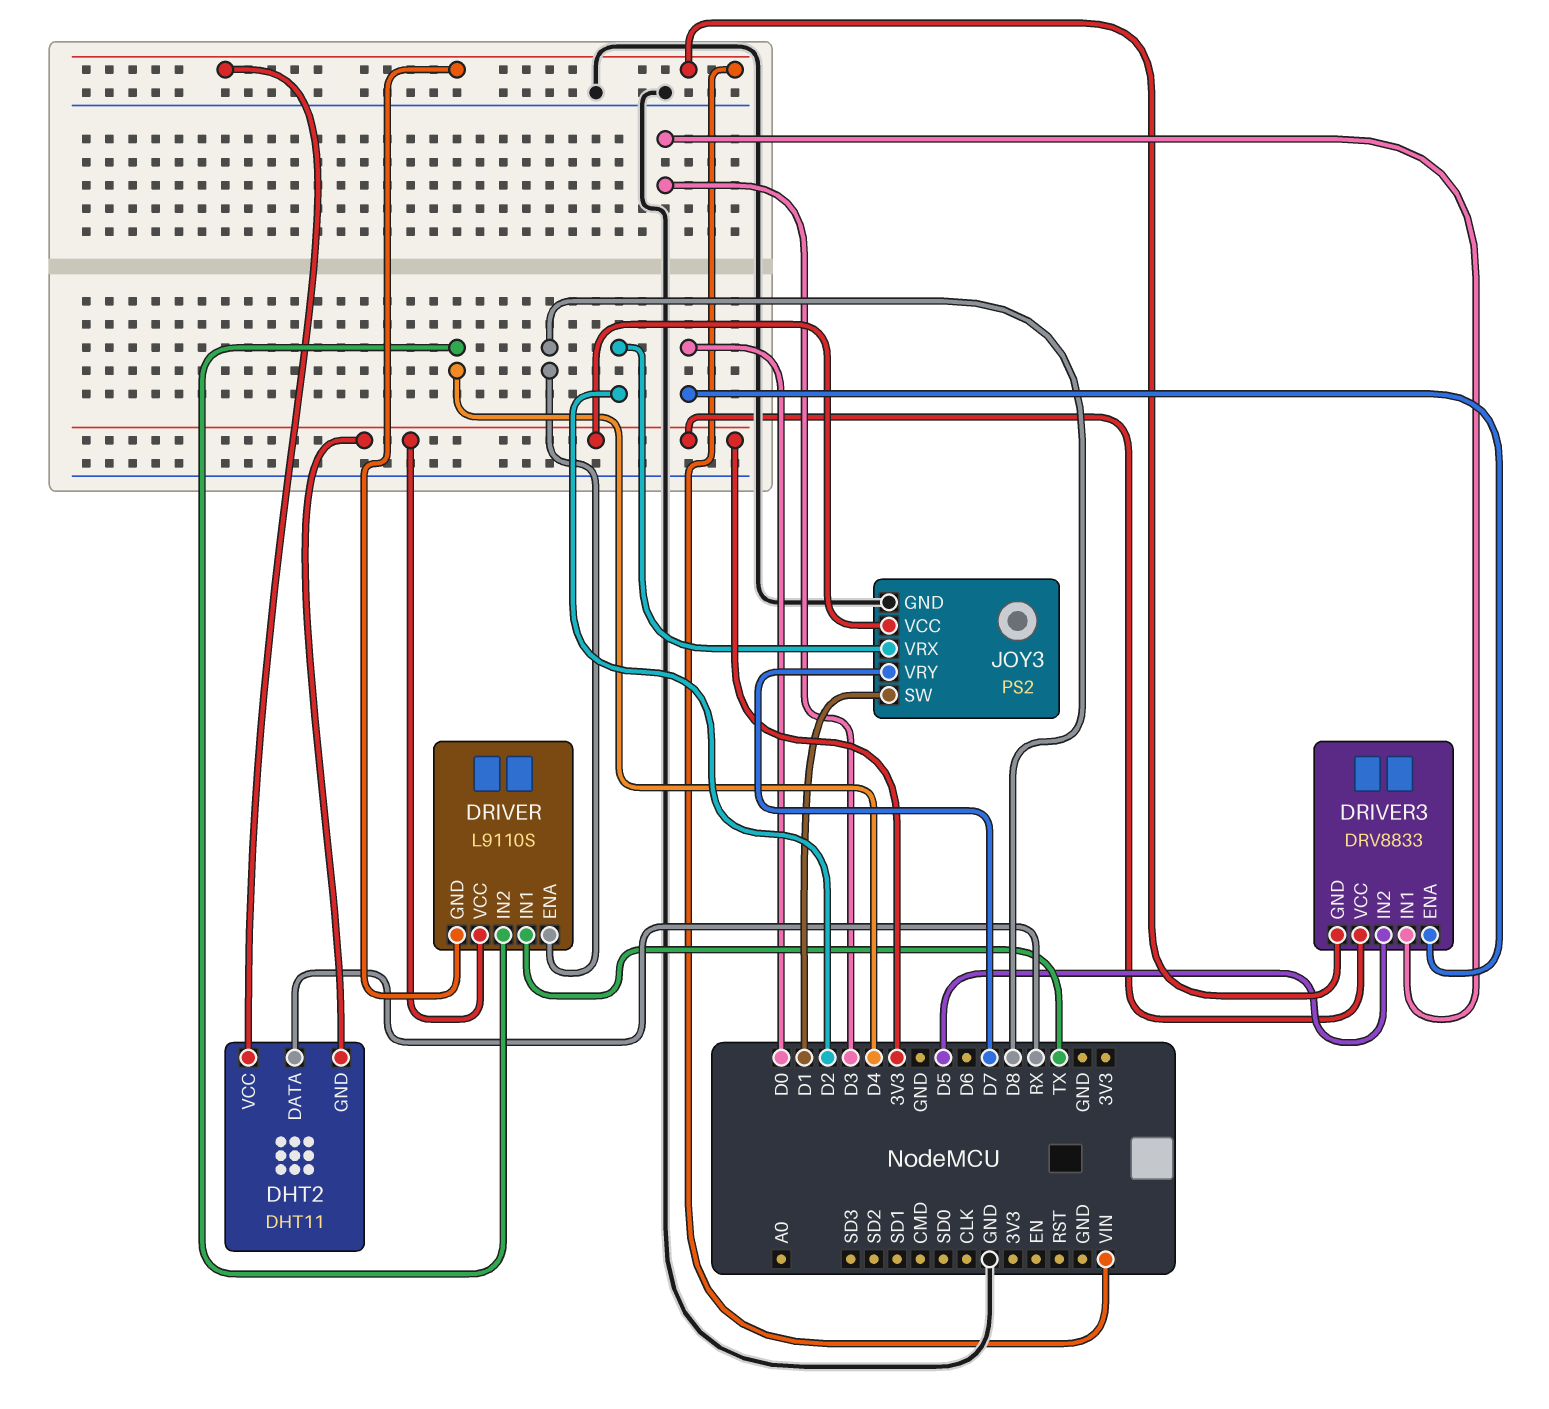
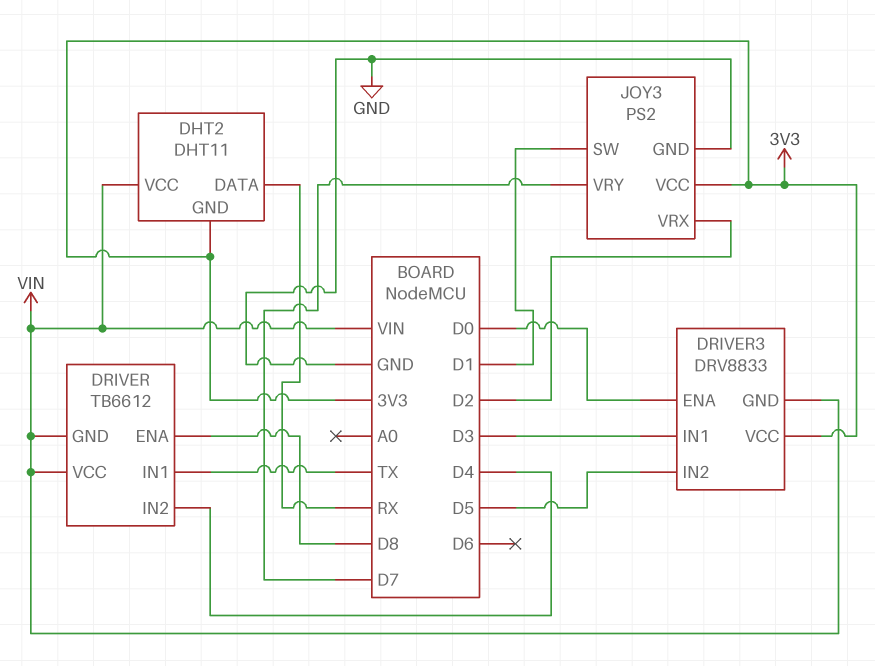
DRIVER: L9110S -> TB6612
DRIVER pin VCC: 3V3 -> VIN

